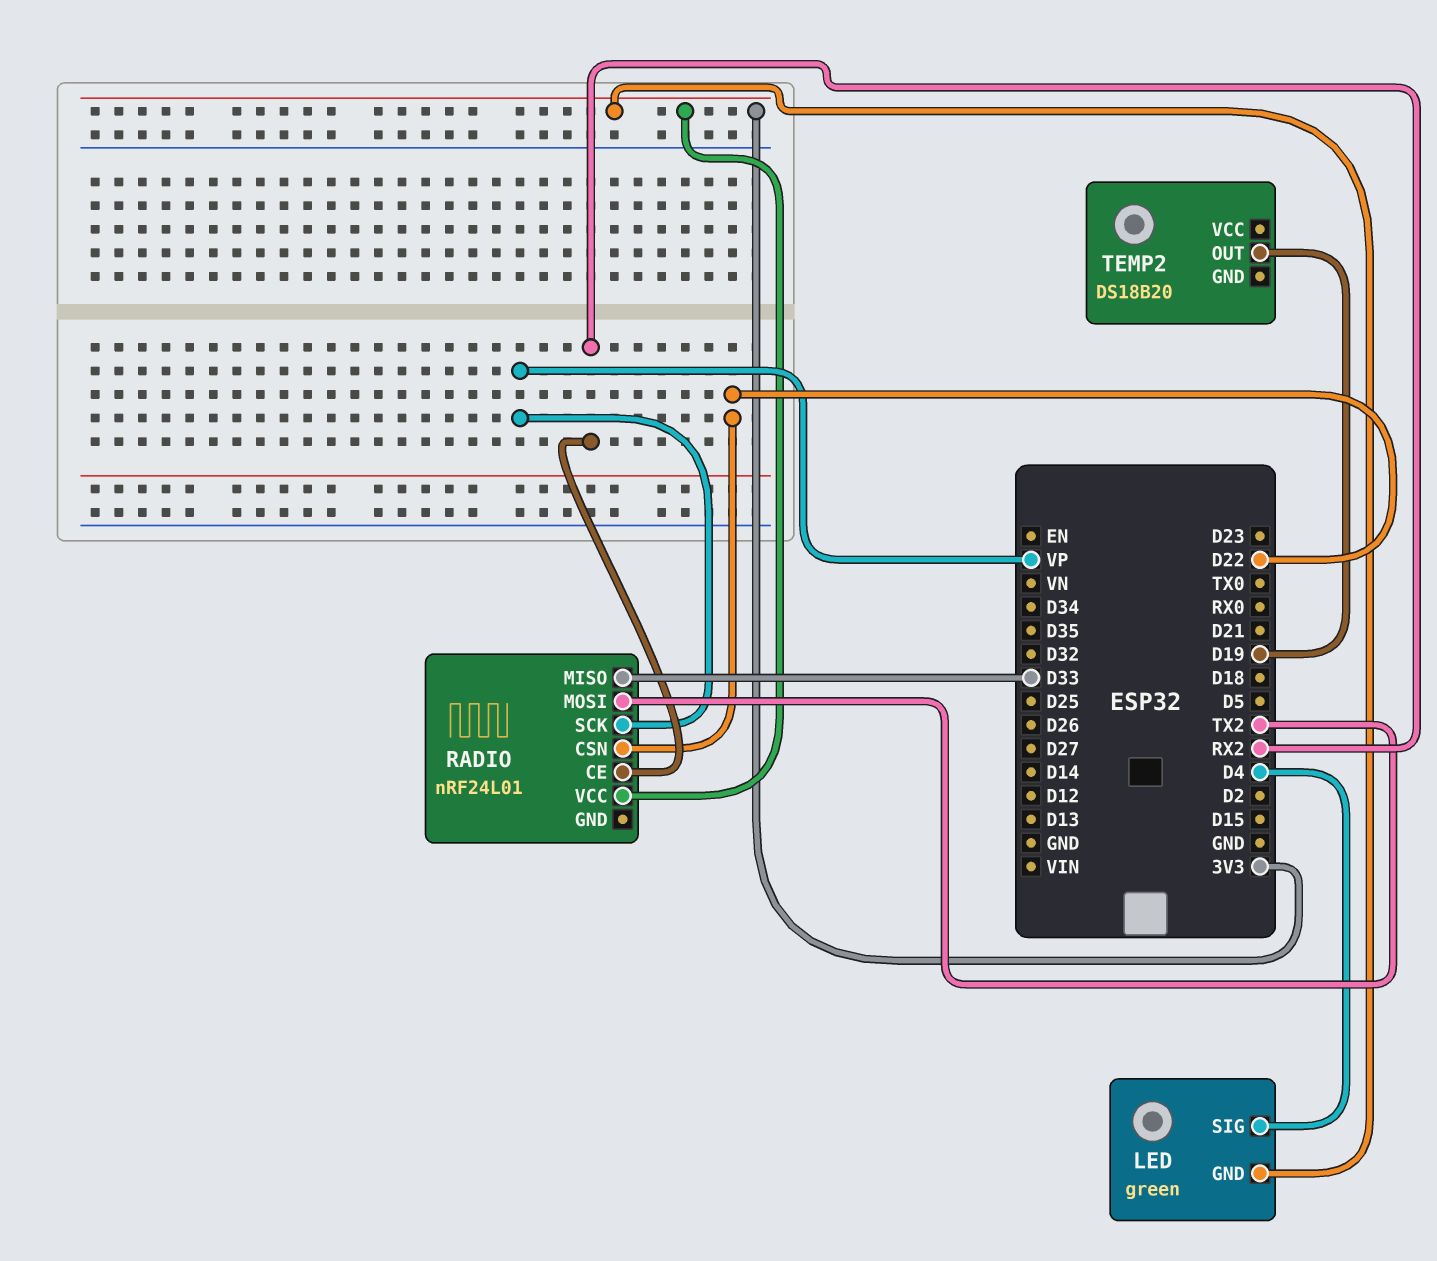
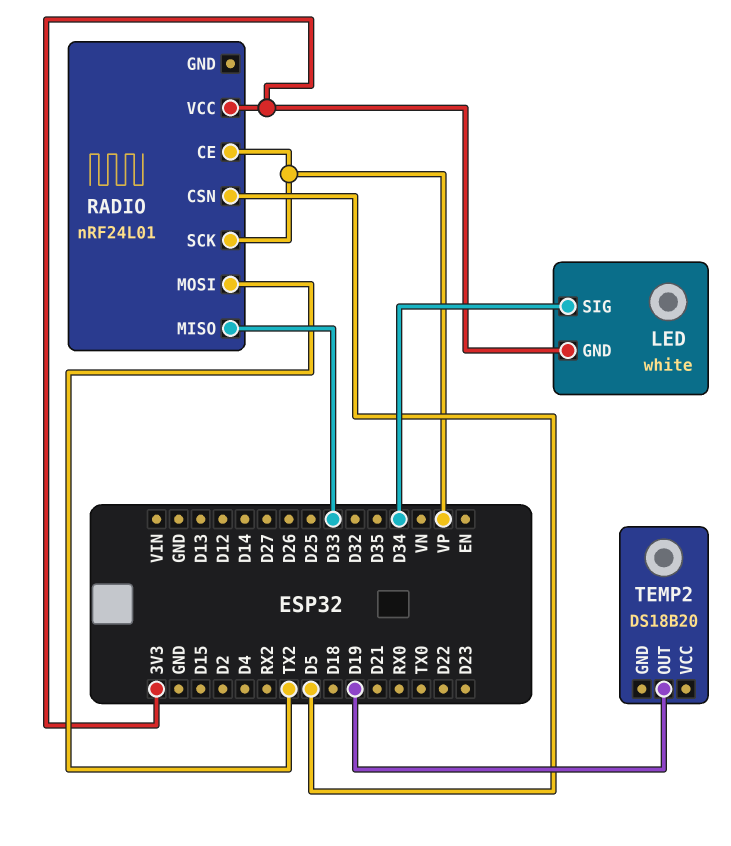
LED: green -> white
LED pin SIG: D4 -> D34
RADIO pin CE: RX2 -> VP
RADIO pin CSN: D22 -> D5

